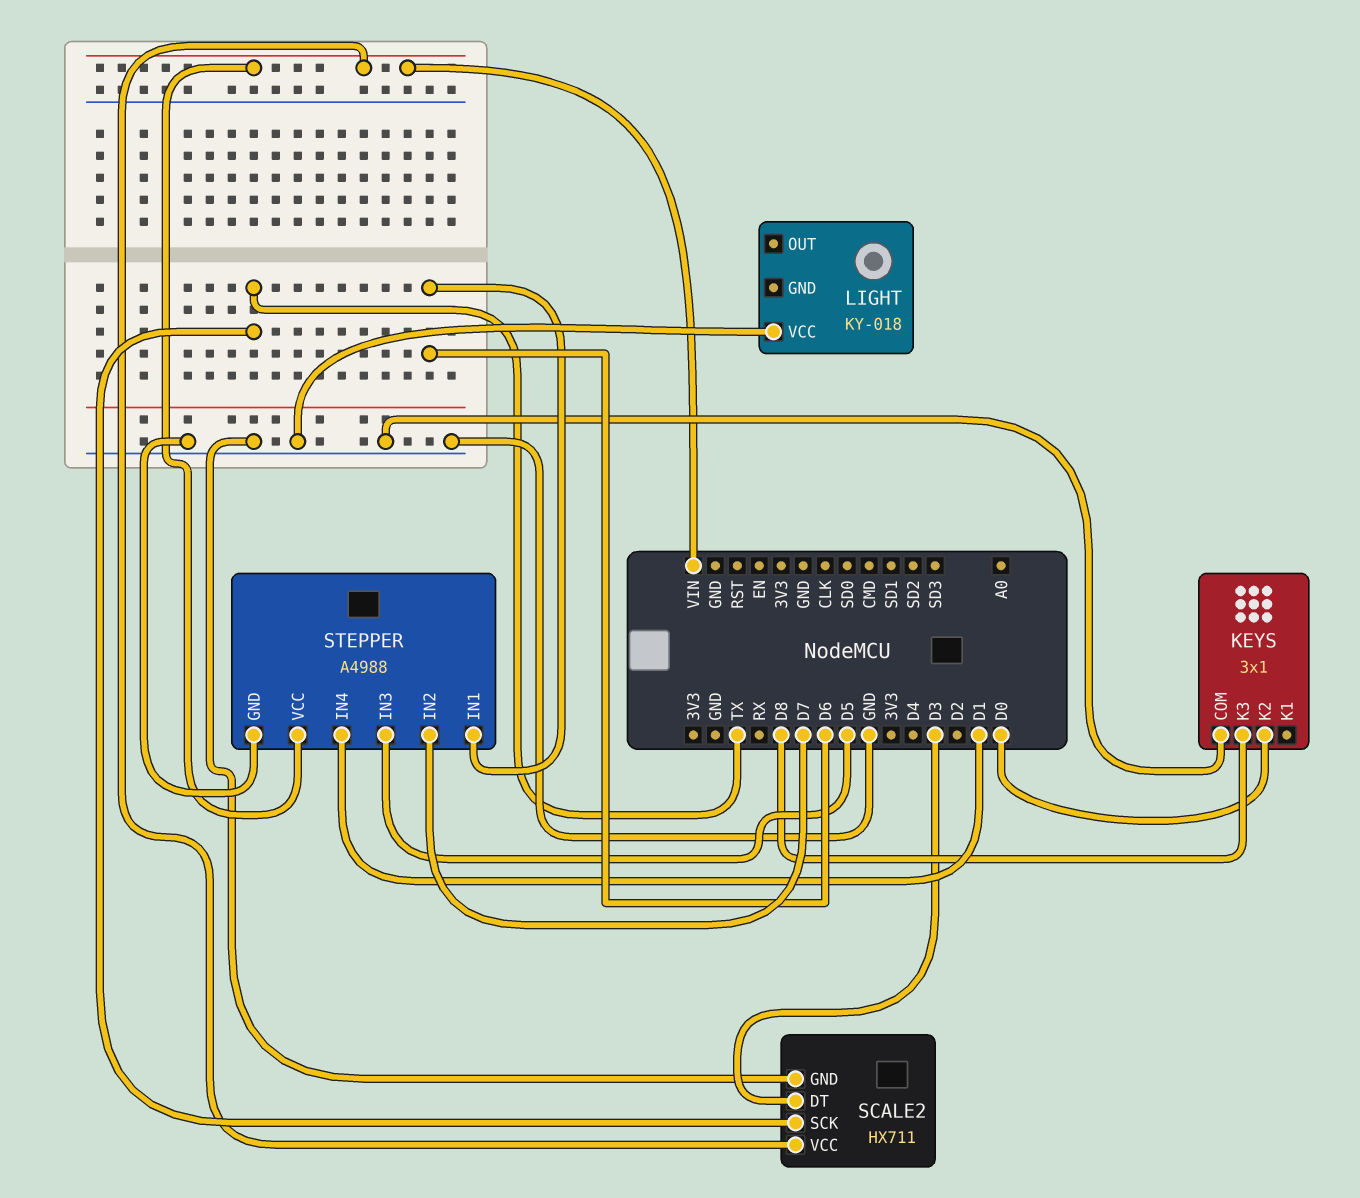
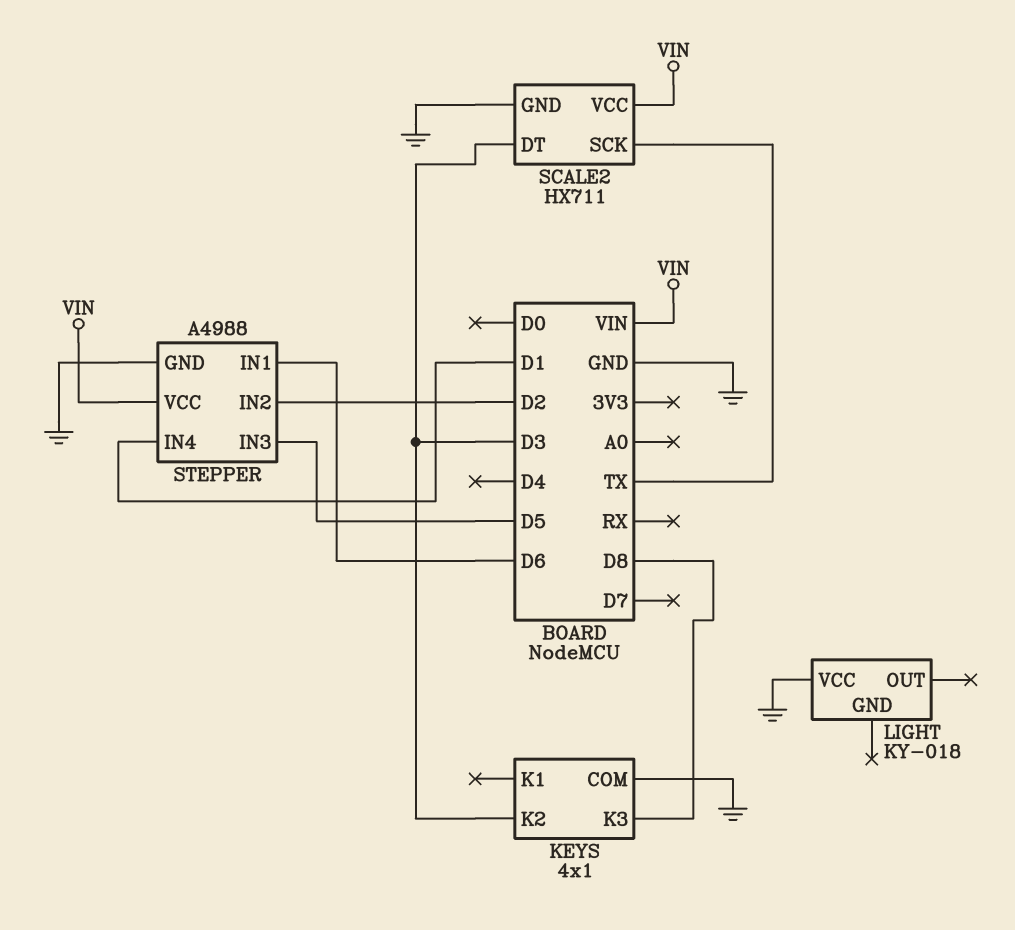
KEYS: 3x1 -> 4x1
KEYS pin K2: D0 -> D3
STEPPER pin IN2: D7 -> D2

